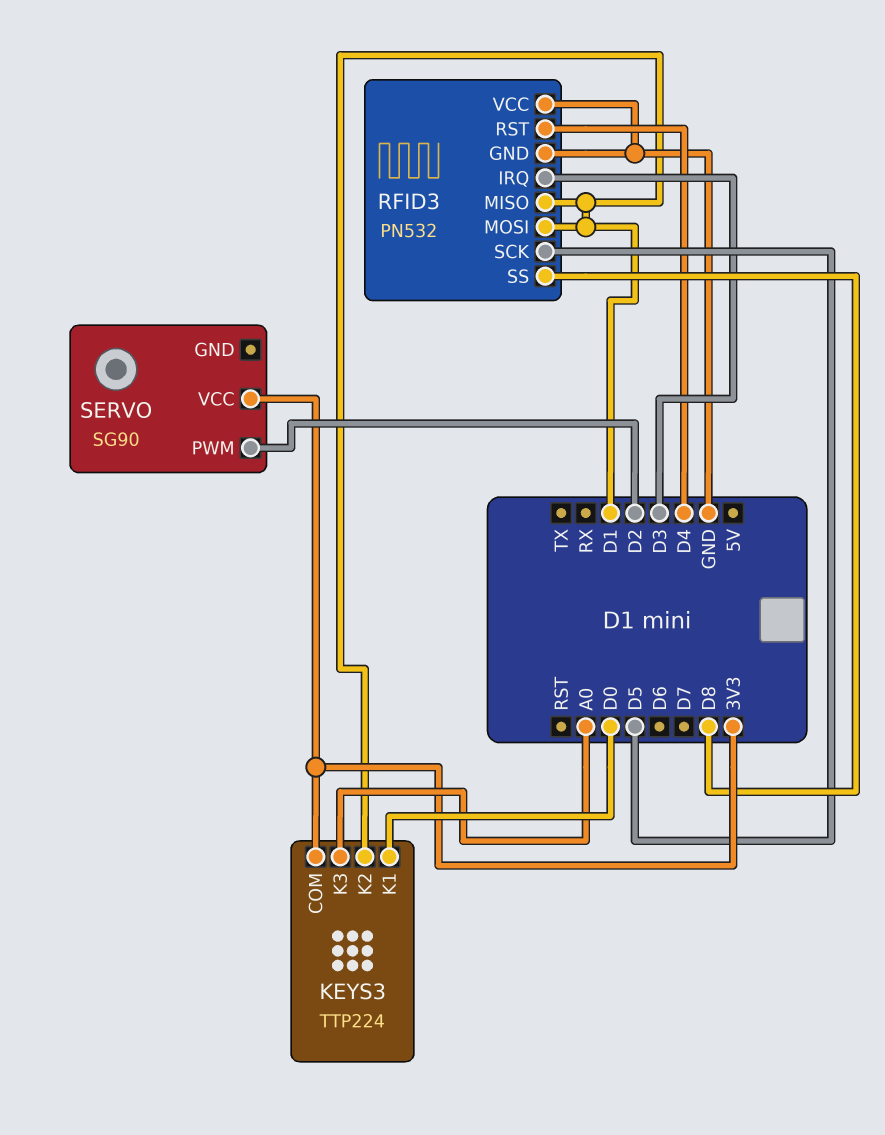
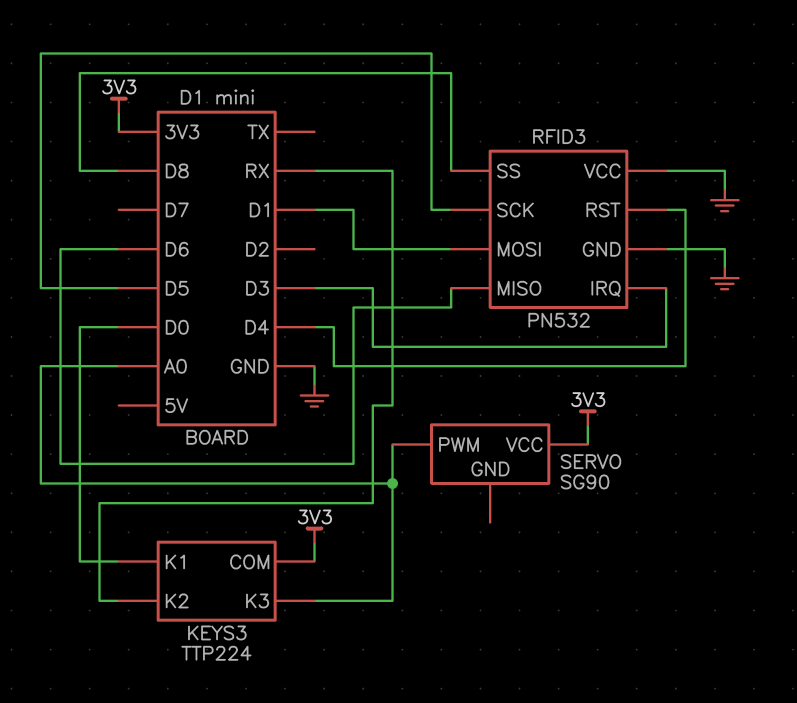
KEYS3 pin K2: D1 -> RX
RFID3 pin MISO: D1 -> D6
SERVO pin PWM: D2 -> A0

